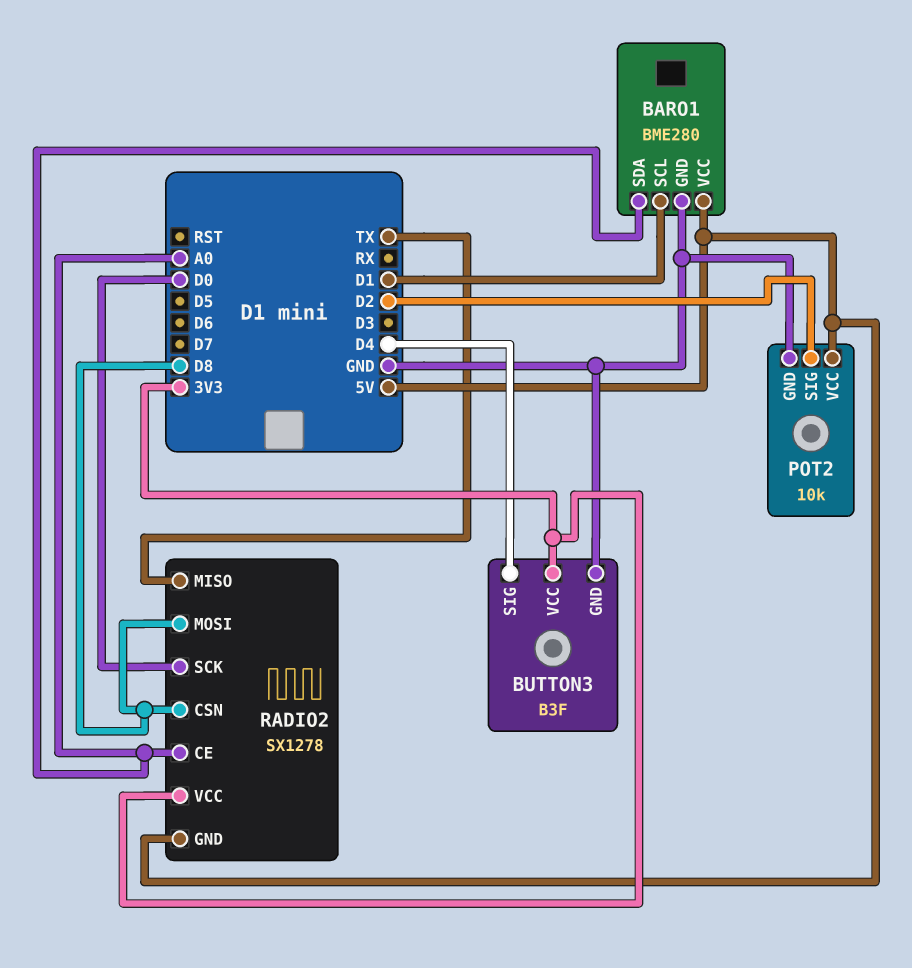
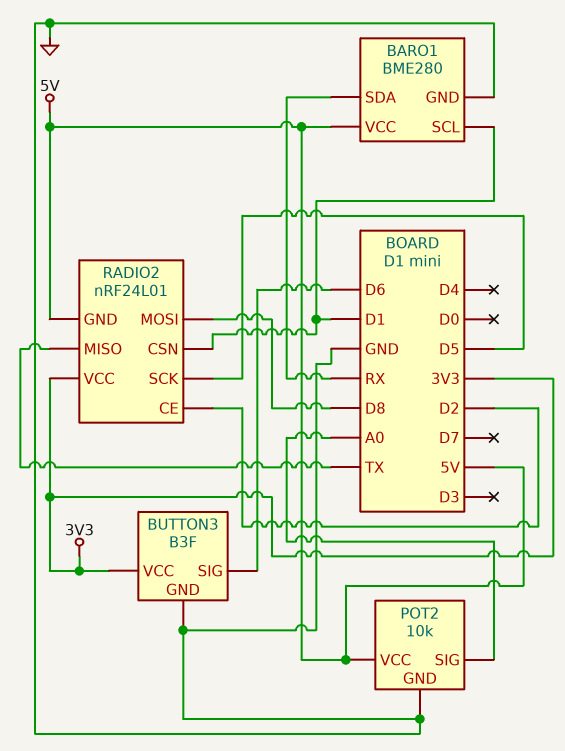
BARO1 pin SDA: A0 -> RX
BUTTON3 pin SIG: D4 -> D6
POT2 pin SIG: D2 -> A0
RADIO2: SX1278 -> nRF24L01
RADIO2 pin CE: A0 -> D2
RADIO2 pin CSN: D8 -> D1
RADIO2 pin SCK: D0 -> D5

